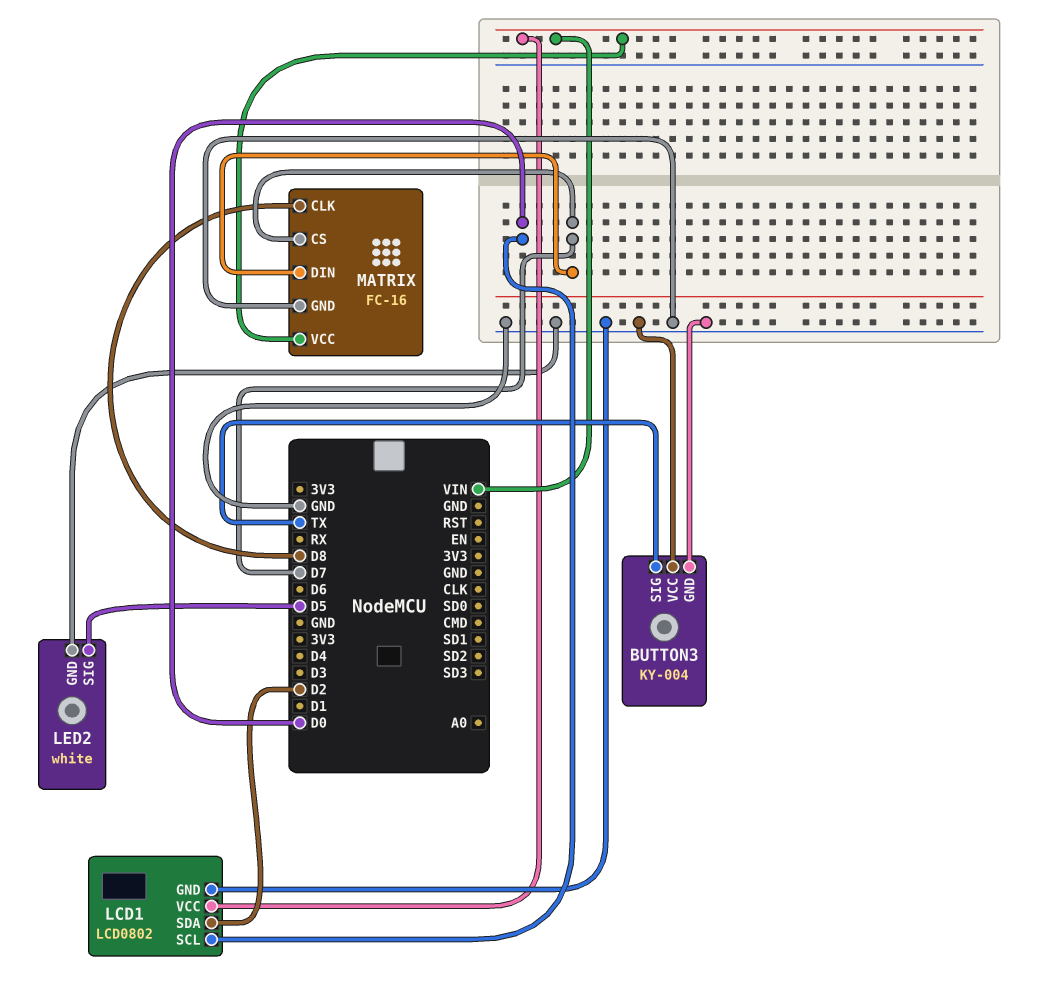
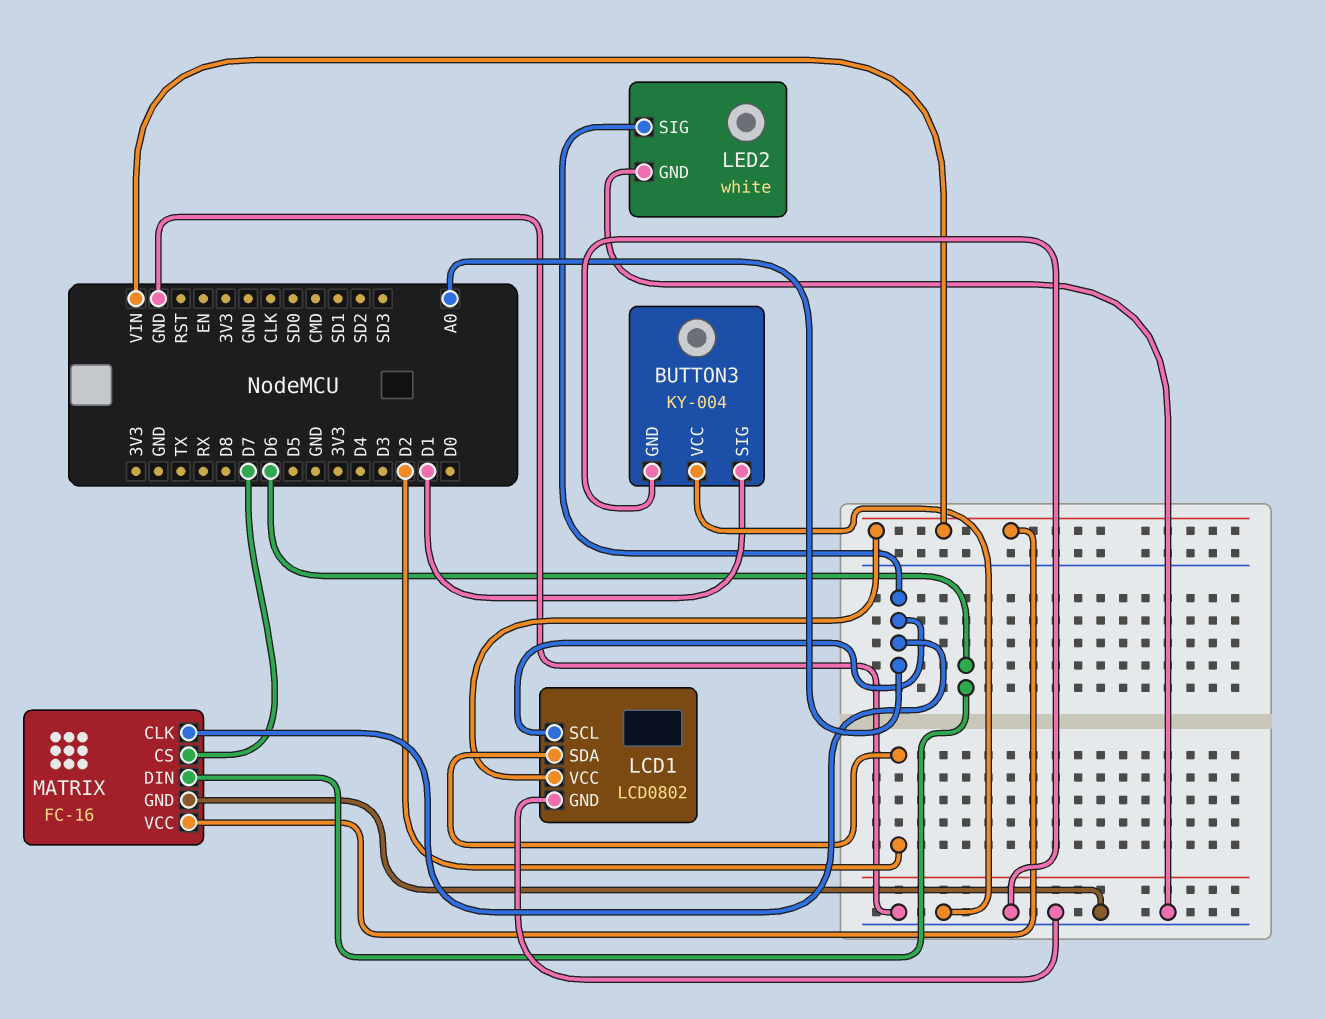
BUTTON3 pin SIG: TX -> D1
LCD1 pin SCL: D0 -> A0
LED2 pin SIG: D5 -> A0
MATRIX pin CLK: D8 -> A0
MATRIX pin DIN: D7 -> D6

